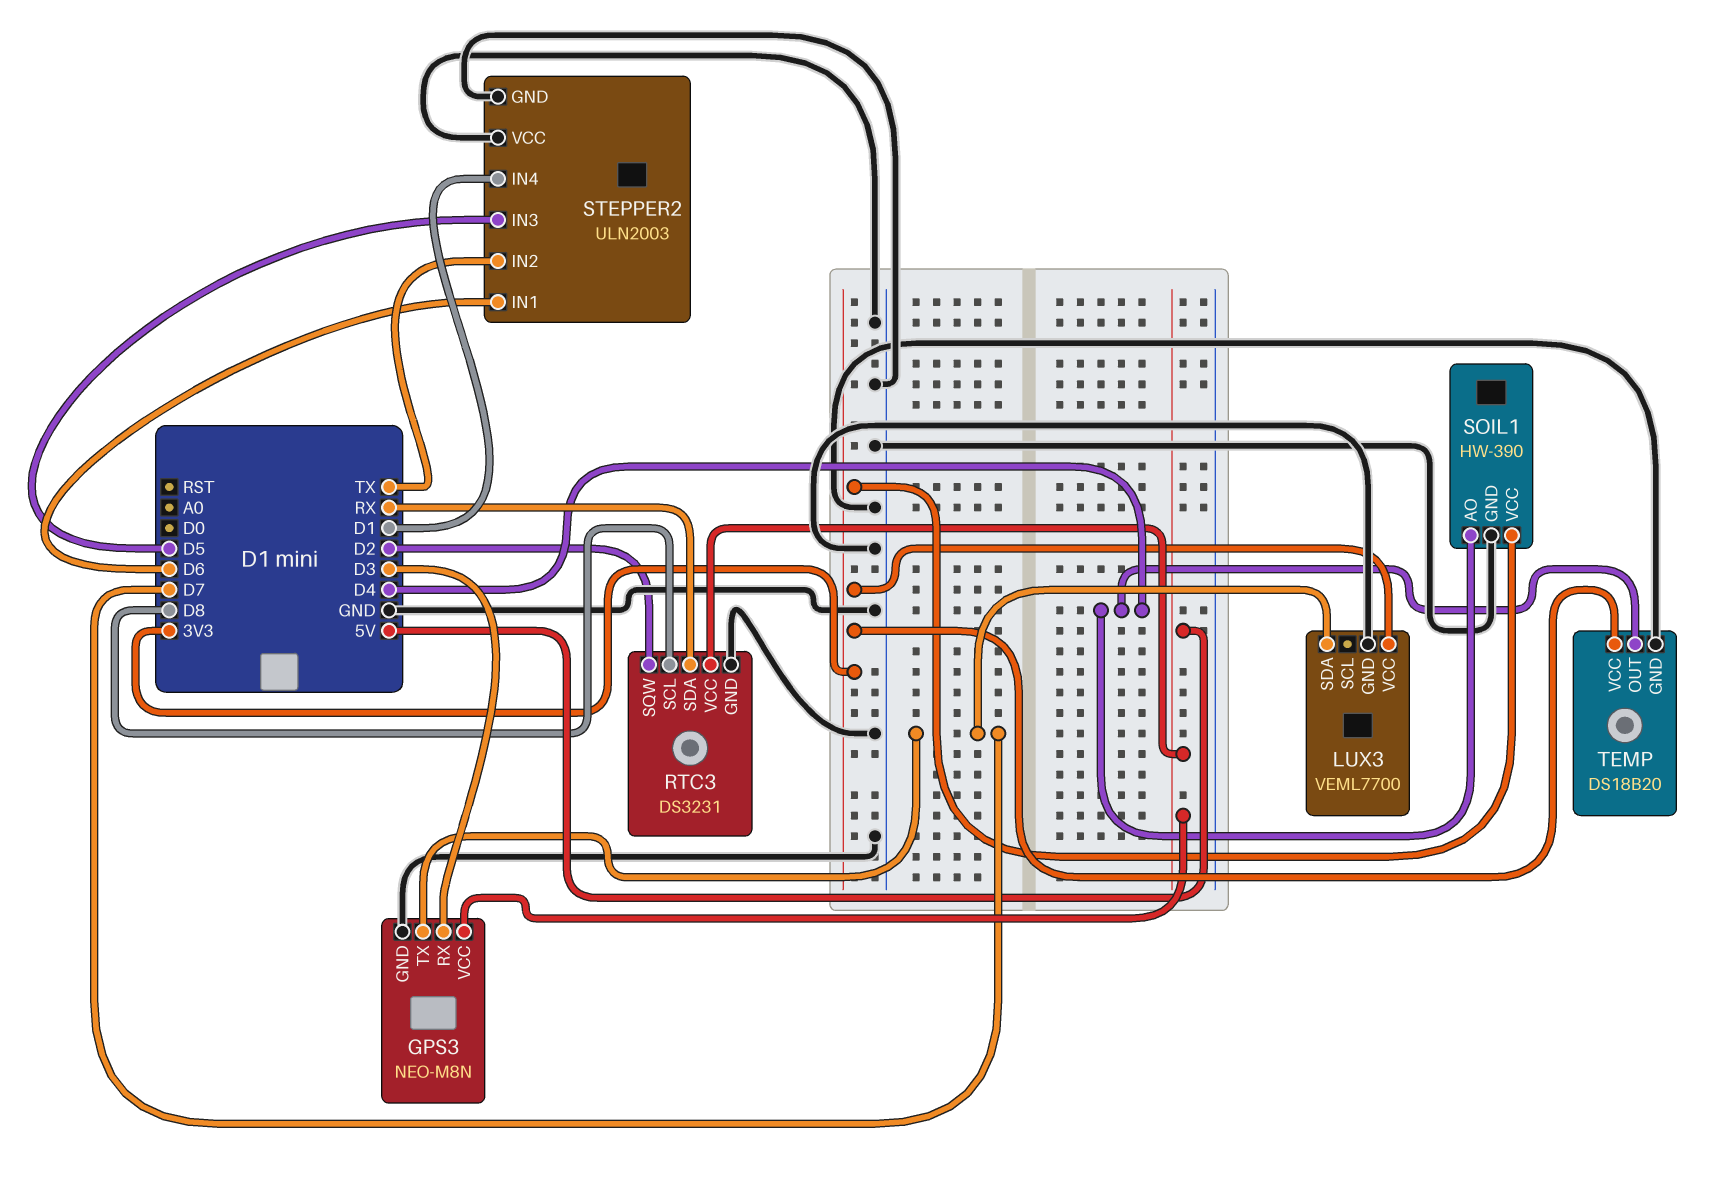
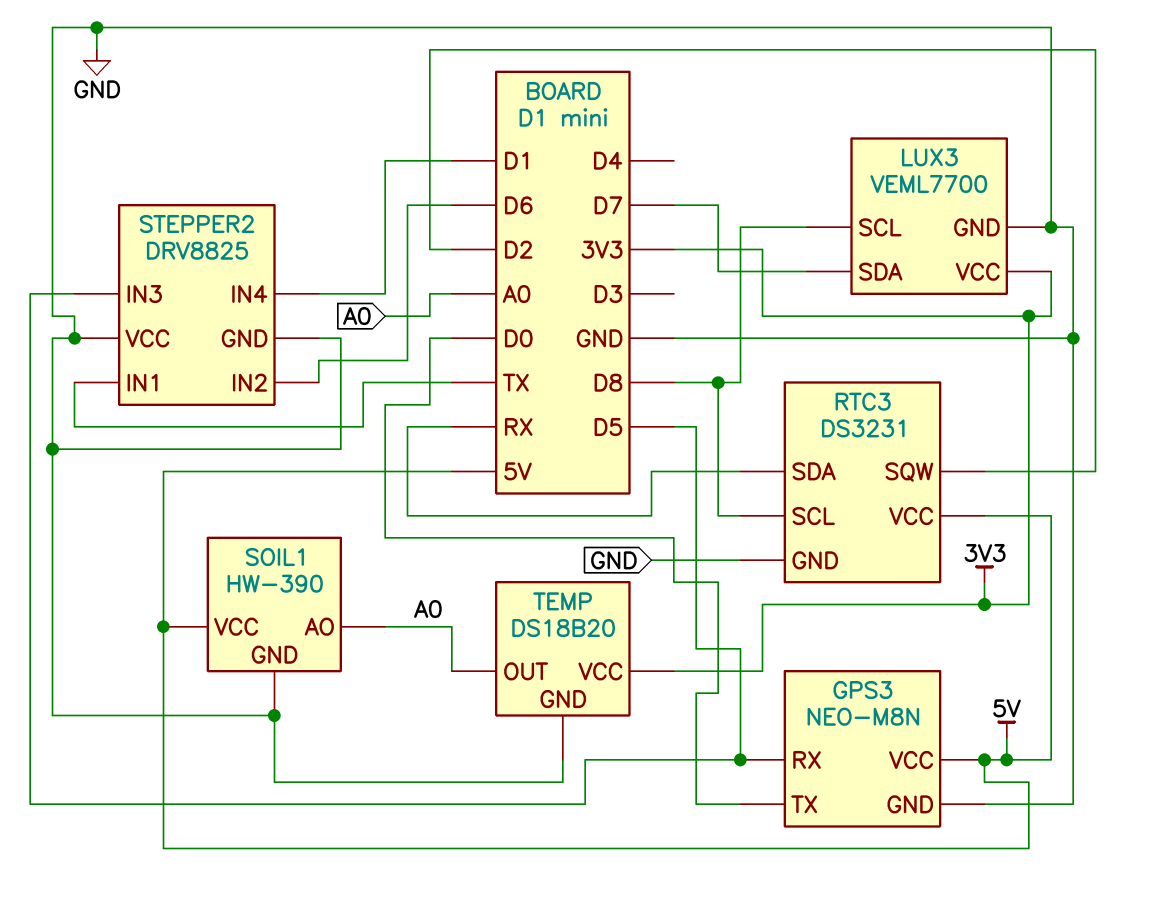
GPS3 pin RX: D3 -> D5
GPS3 pin TX: D7 -> D0
LUX3 pin SCL: none -> D8
SOIL1 pin AO: D4 -> A0
SOIL1 pin VCC: 3V3 -> 5V
STEPPER2: ULN2003 -> DRV8825
STEPPER2 pin IN1: D6 -> TX
STEPPER2 pin IN2: TX -> D6
TEMP pin OUT: D4 -> A0

